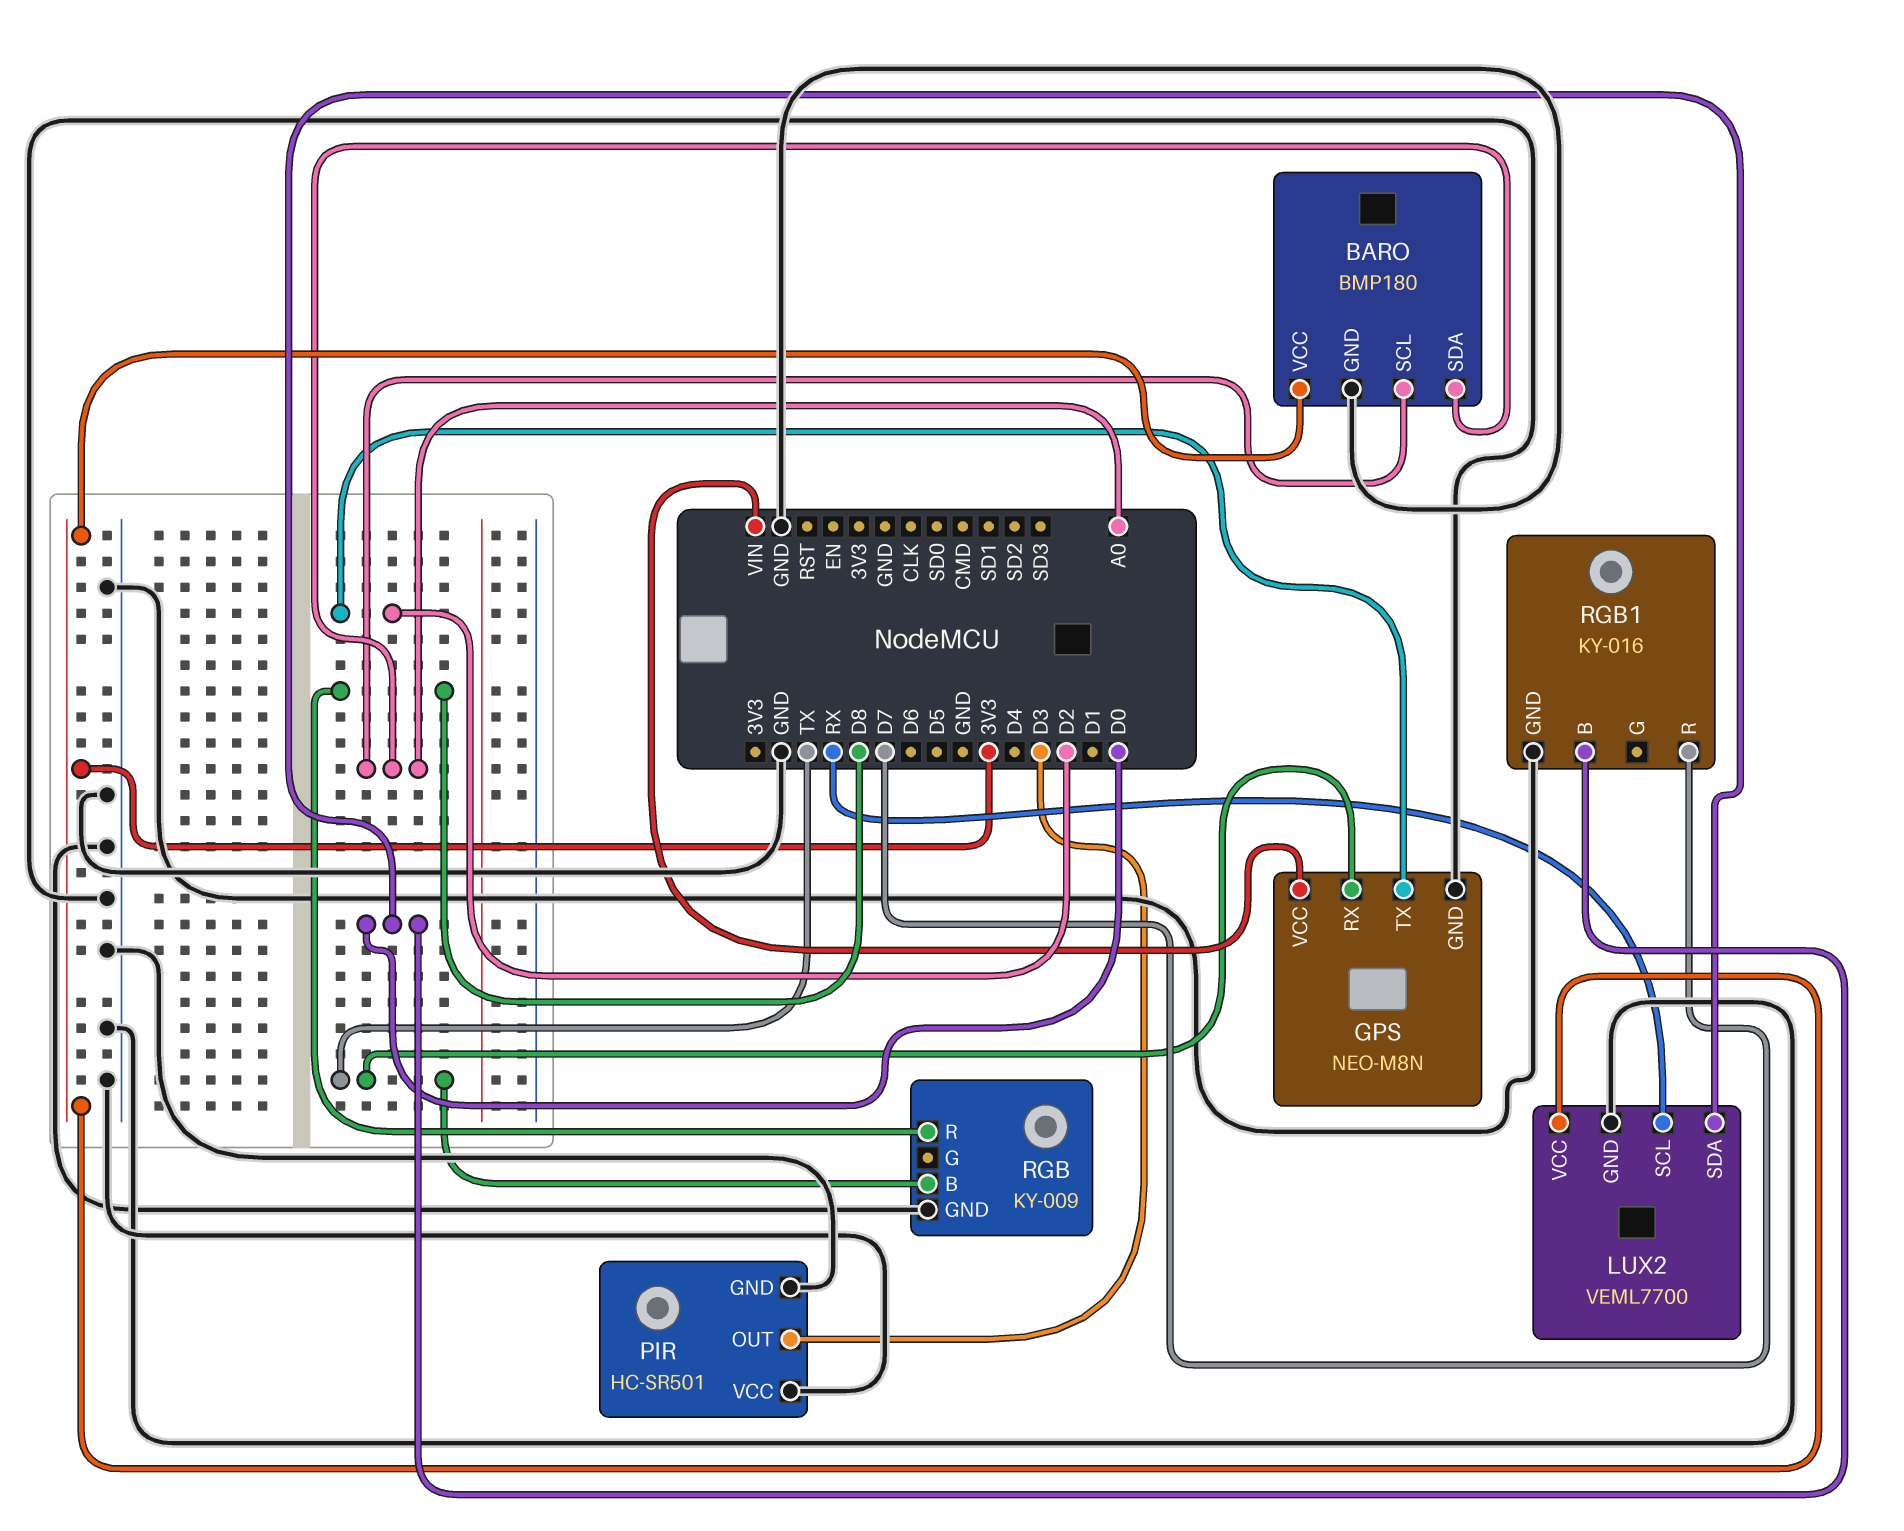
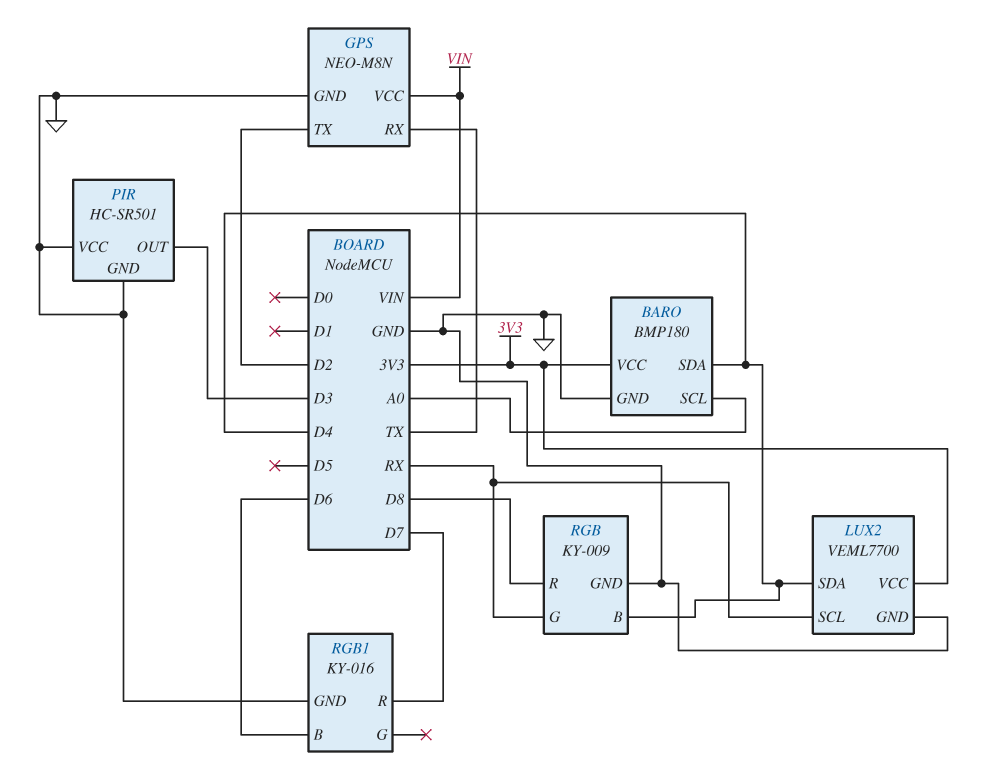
BARO pin SDA: A0 -> D4
LUX2 pin SDA: D0 -> D4
RGB pin B: TX -> D4
RGB pin G: none -> RX
RGB1 pin B: D0 -> D6

